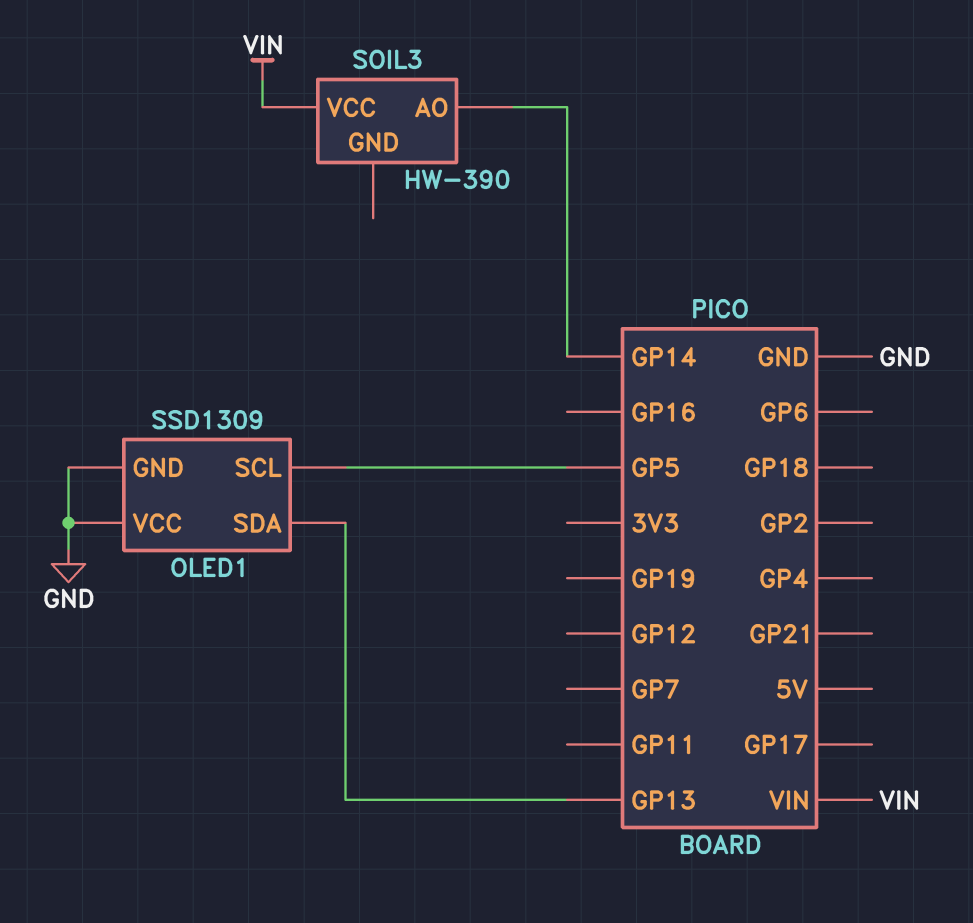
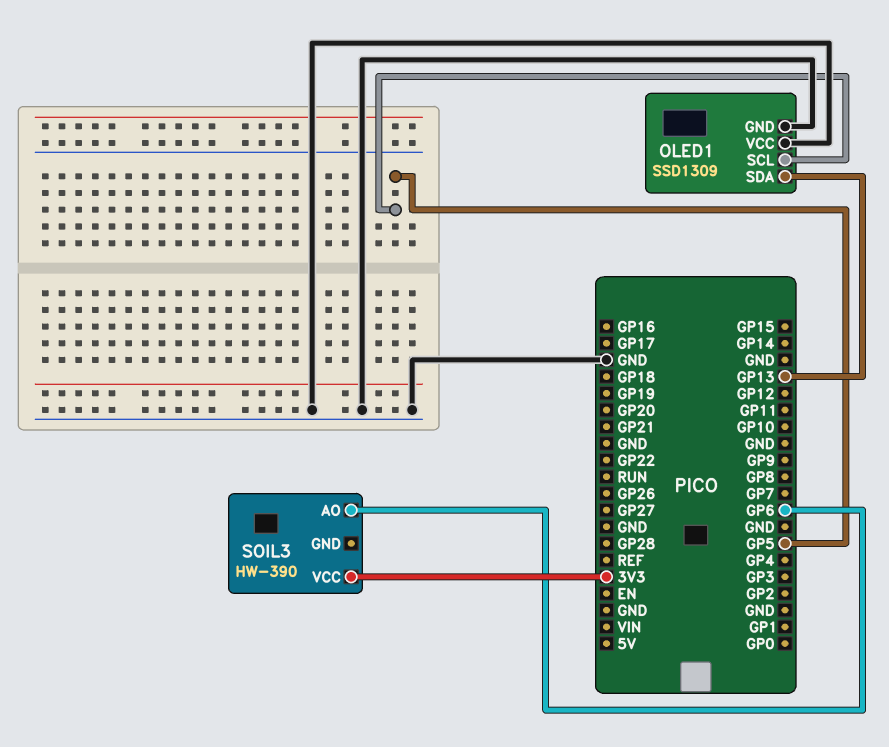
SOIL3 pin AO: GP14 -> GP6
SOIL3 pin VCC: VIN -> 3V3

